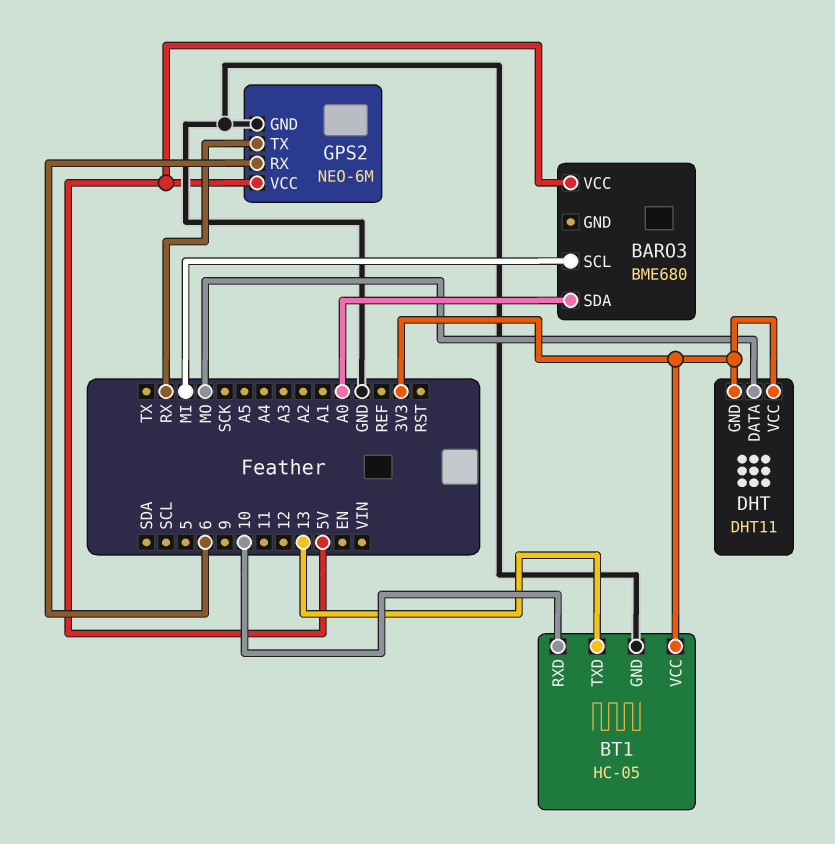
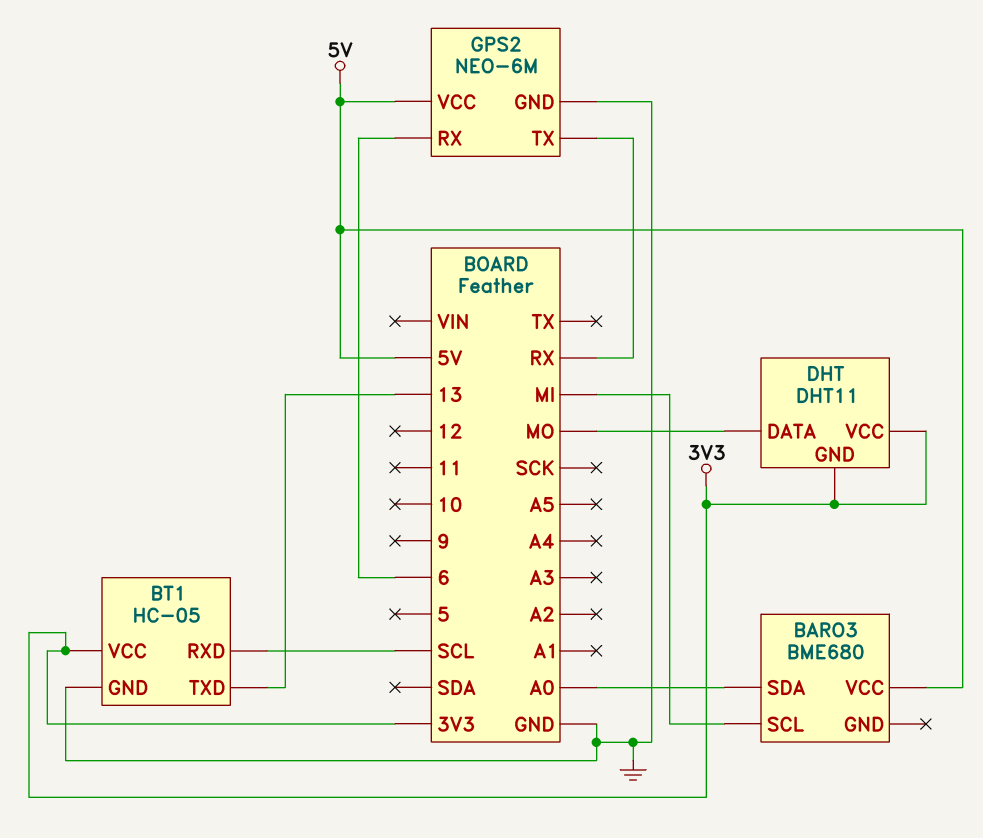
BT1 pin RXD: 10 -> SCL

